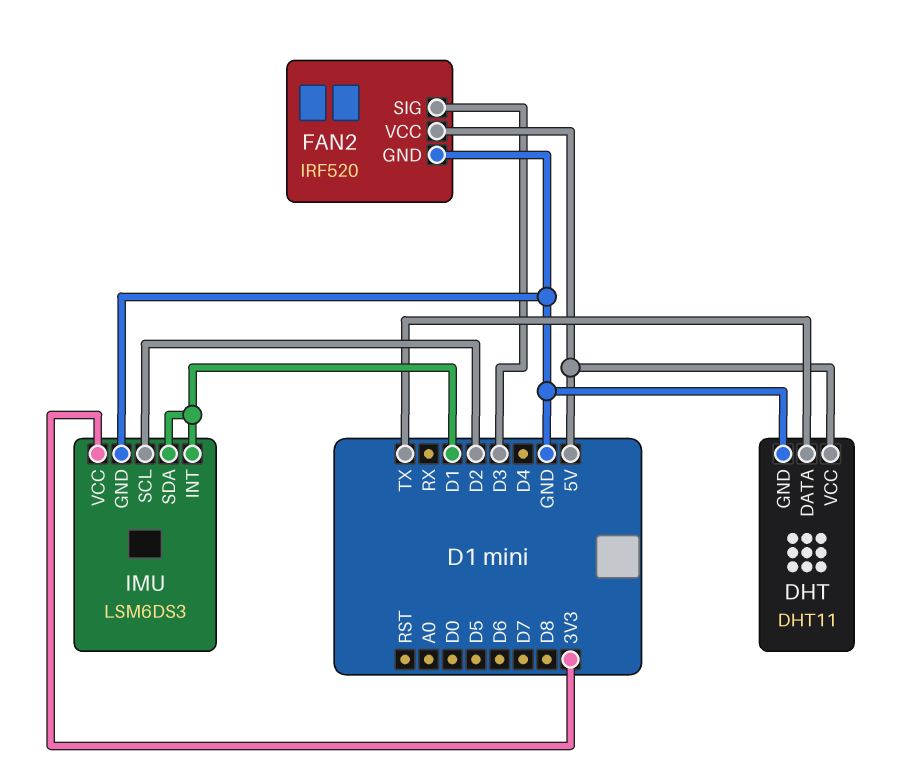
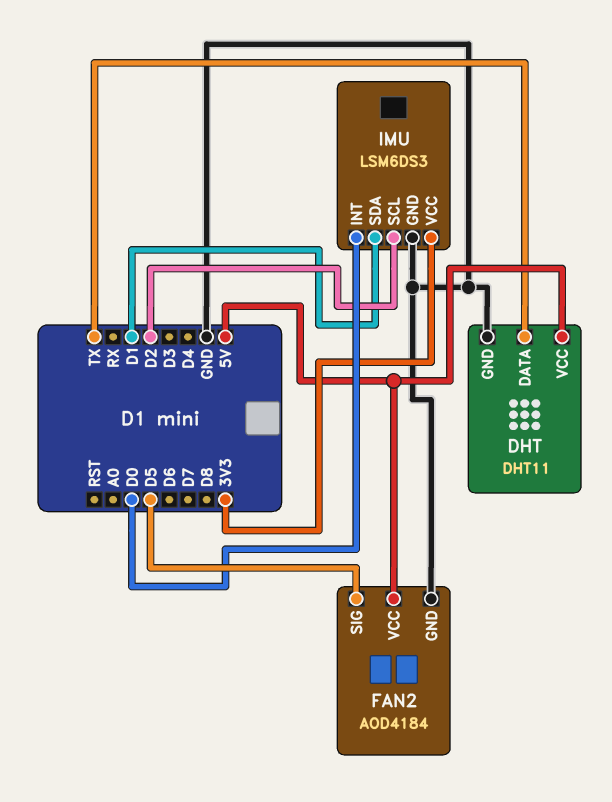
FAN2: IRF520 -> AOD4184
FAN2 pin SIG: D3 -> D5
IMU pin INT: D1 -> D0

